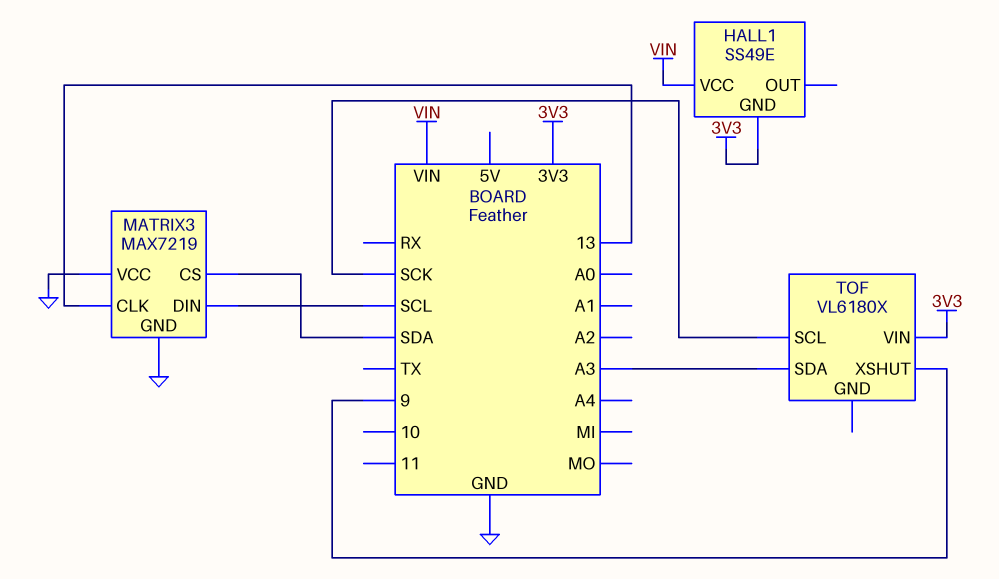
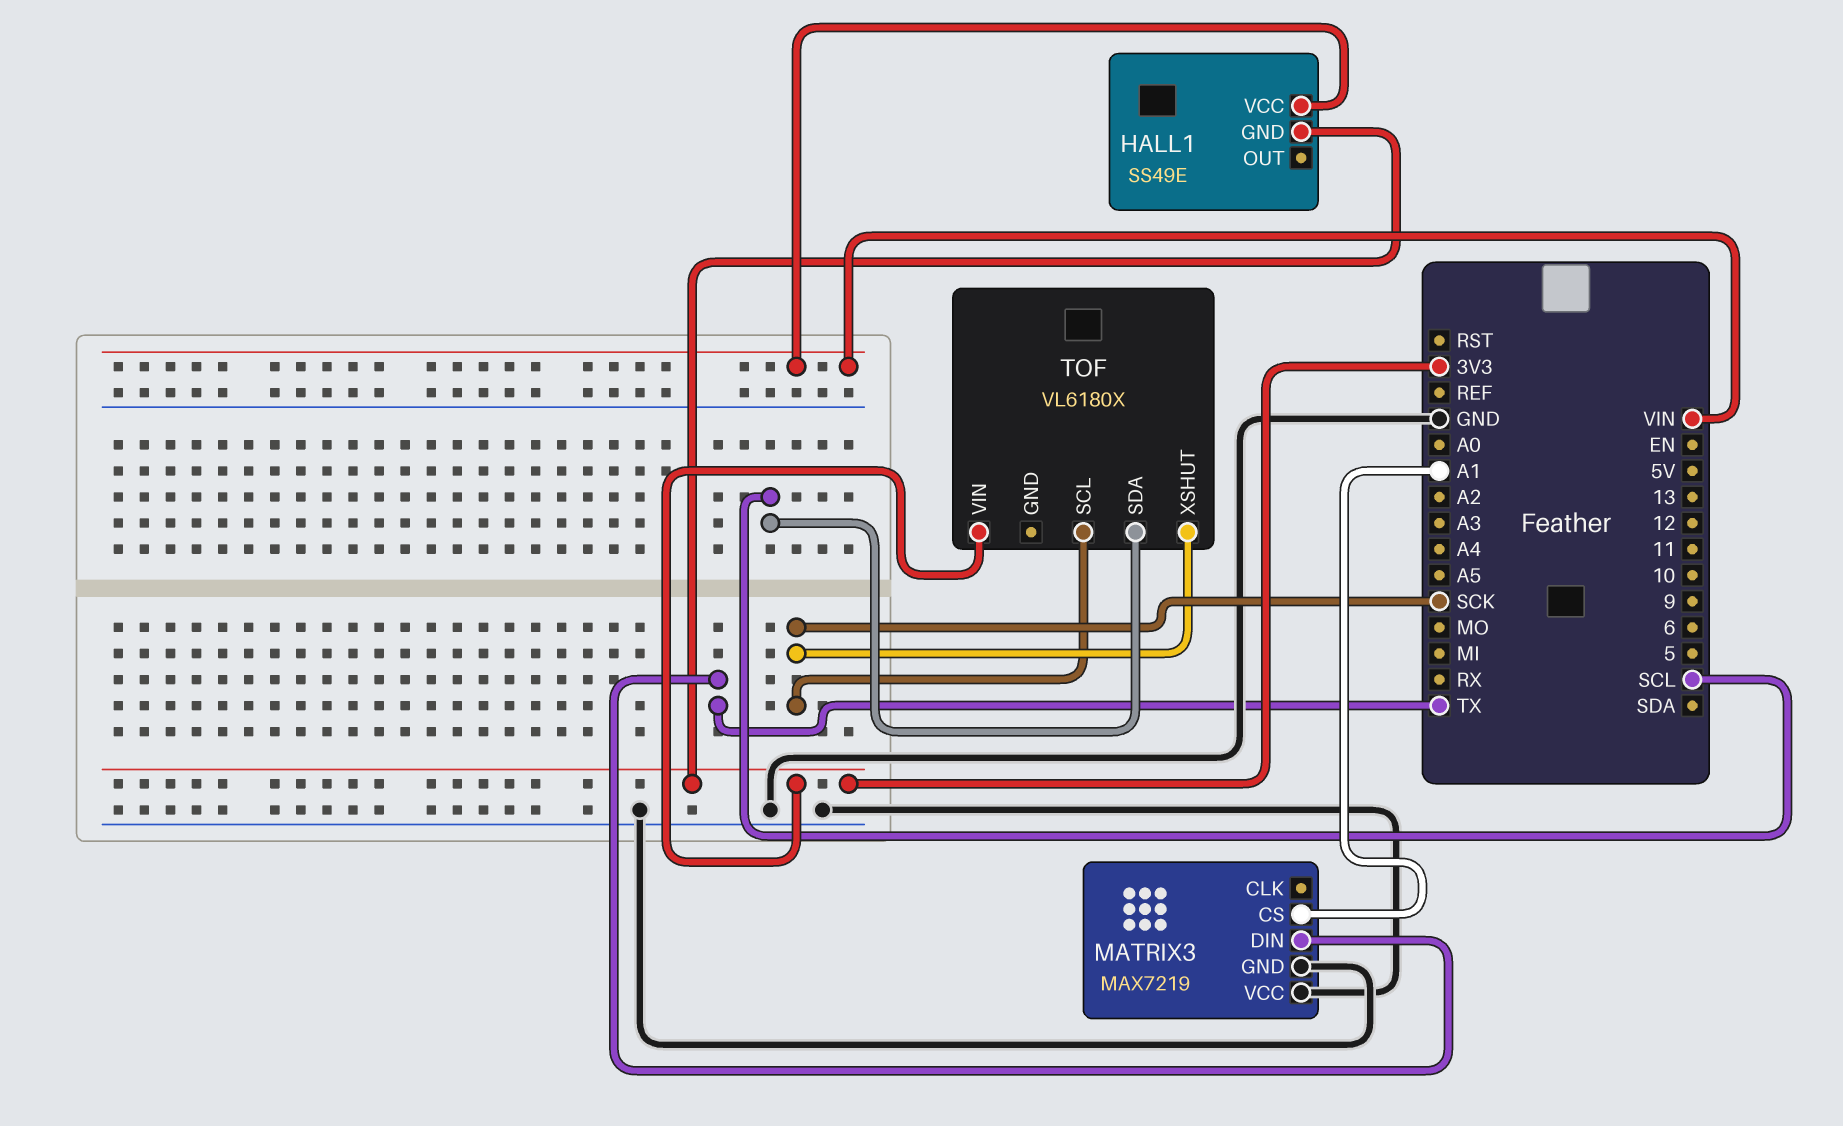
MATRIX3 pin CLK: 13 -> none
MATRIX3 pin CS: SDA -> A1
MATRIX3 pin DIN: SCL -> TX
TOF pin SDA: A3 -> SCL
TOF pin XSHUT: 9 -> SCK

